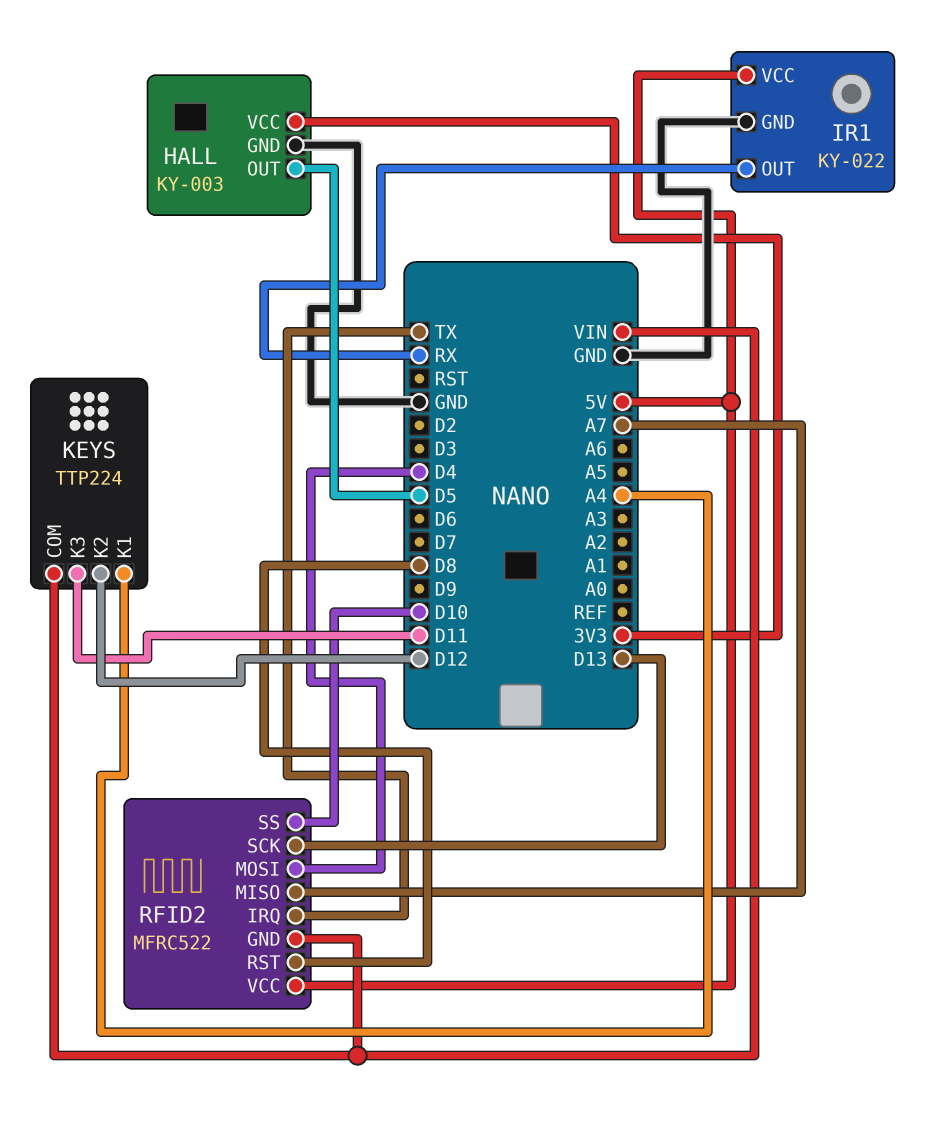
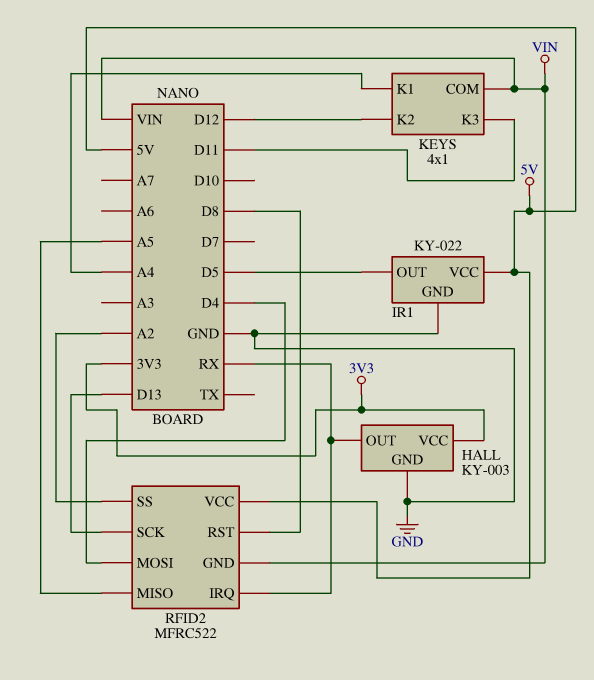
HALL pin OUT: D5 -> RX
IR1 pin OUT: RX -> D5
KEYS: TTP224 -> 4x1
RFID2 pin IRQ: TX -> RX
RFID2 pin MISO: A7 -> A5
RFID2 pin SS: D10 -> A2

